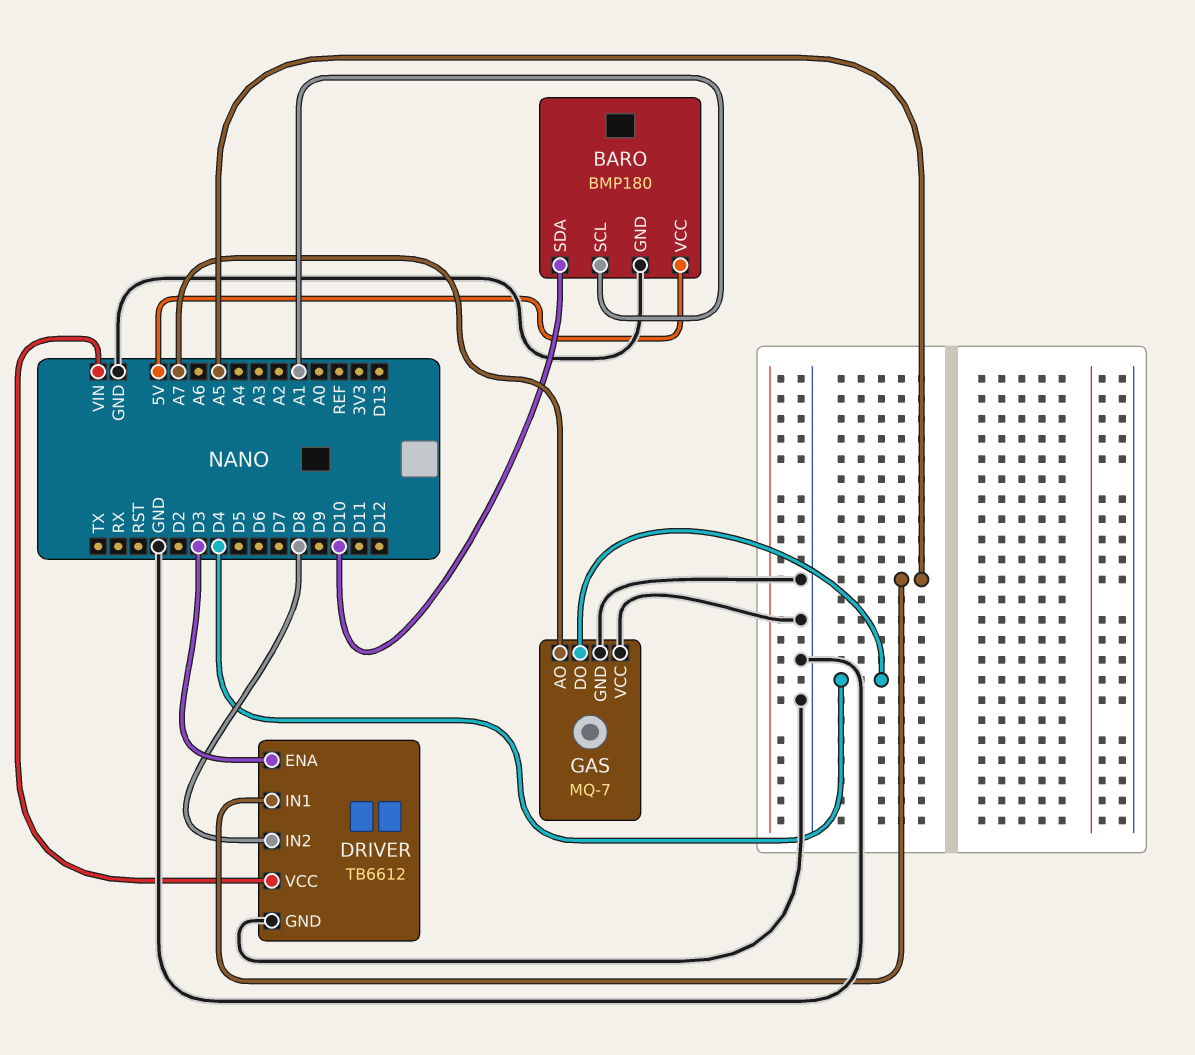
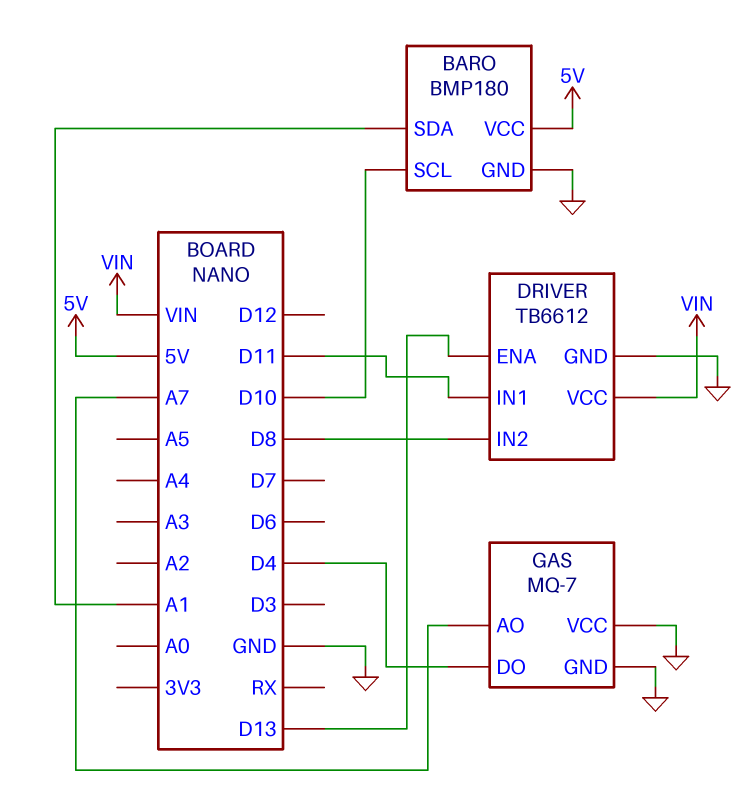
BARO pin SCL: A1 -> D10
BARO pin SDA: D10 -> A1
DRIVER pin ENA: D3 -> D13
DRIVER pin IN1: A5 -> D11

